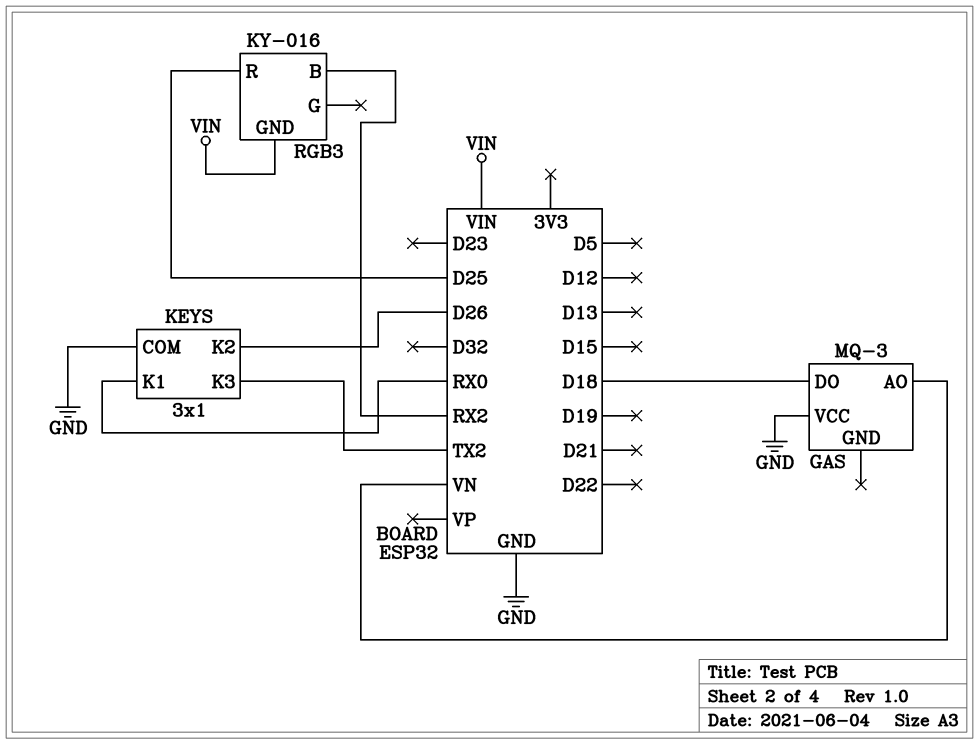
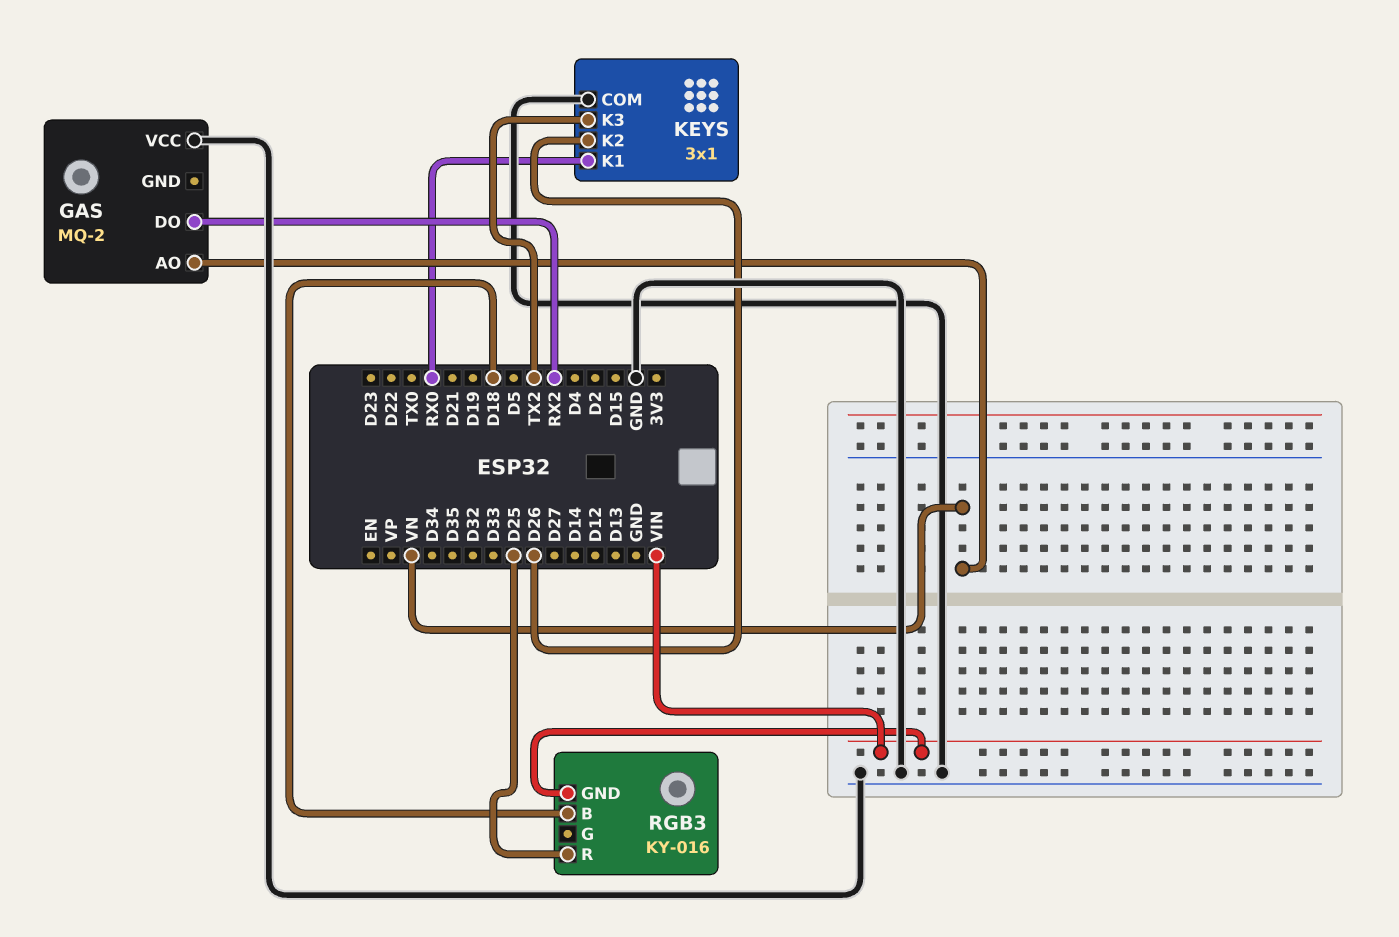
GAS: MQ-3 -> MQ-2
GAS pin DO: D18 -> RX2
RGB3 pin B: RX2 -> D18

